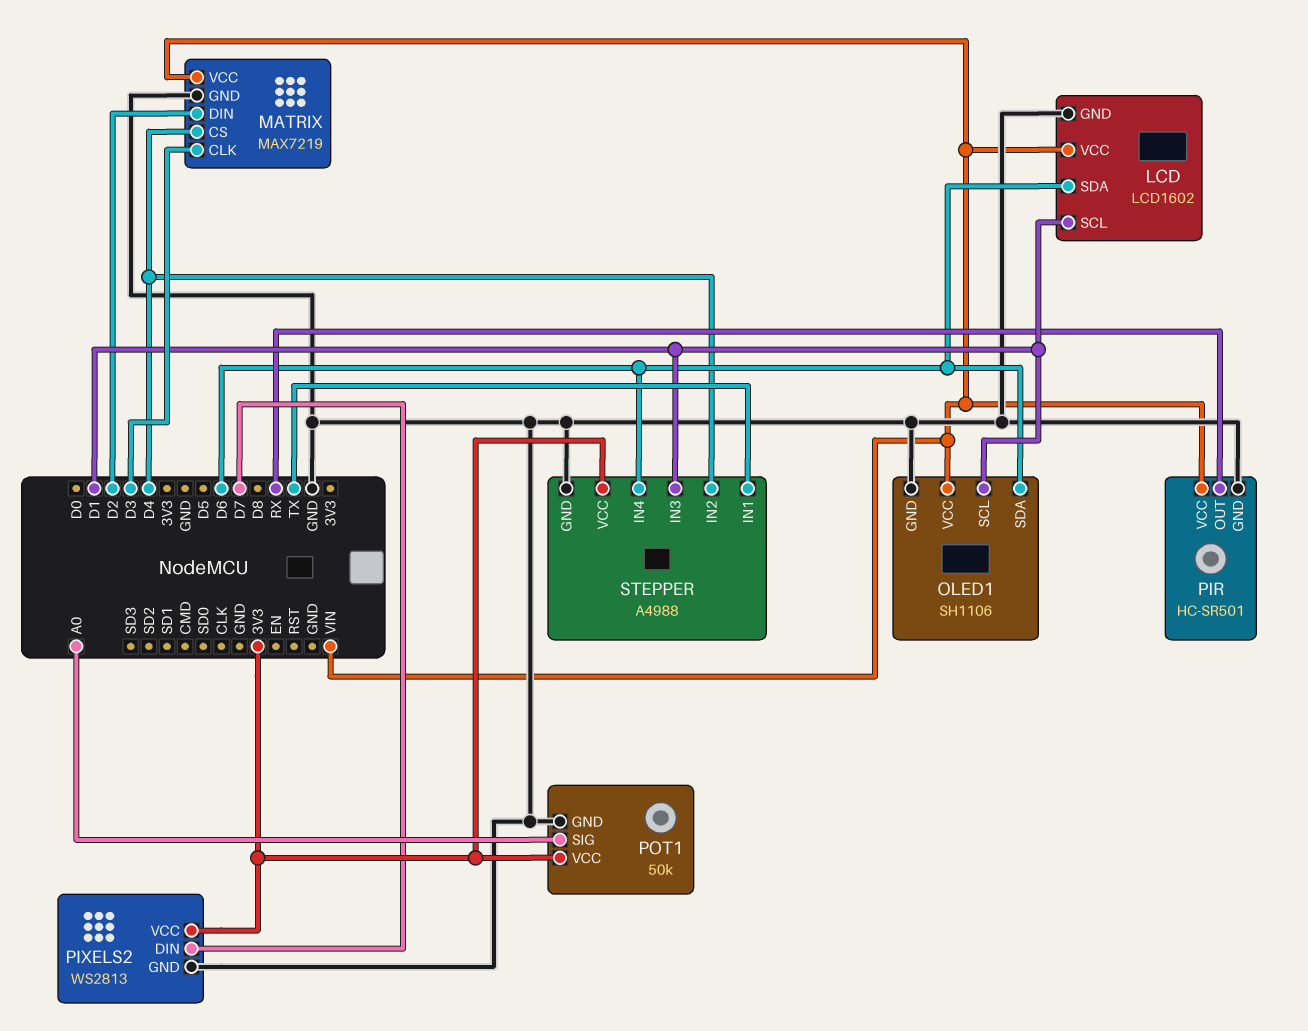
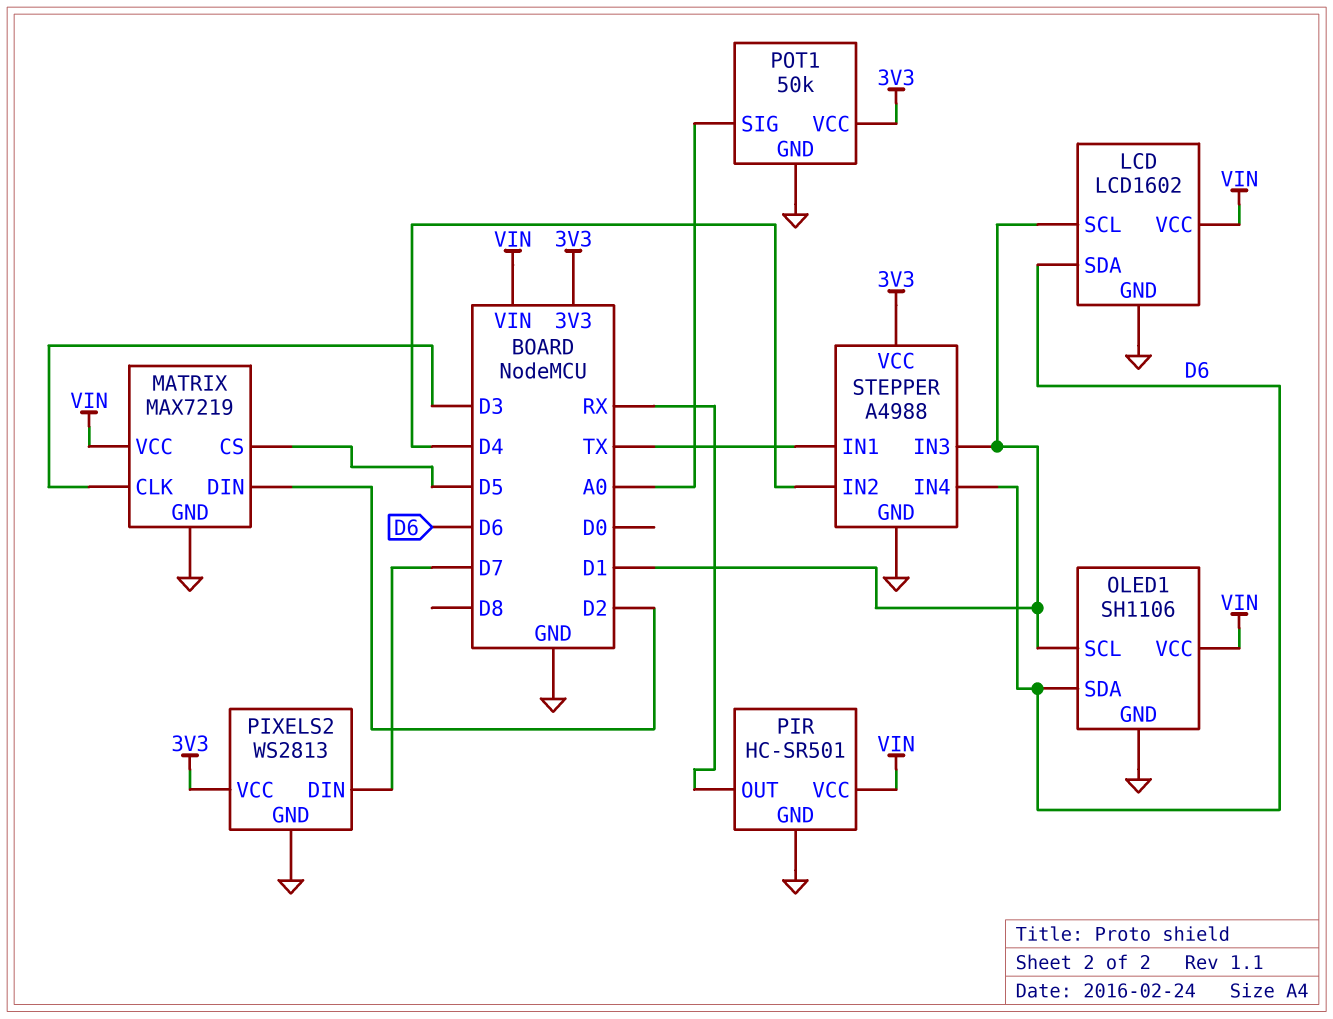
MATRIX pin CS: D4 -> D5

